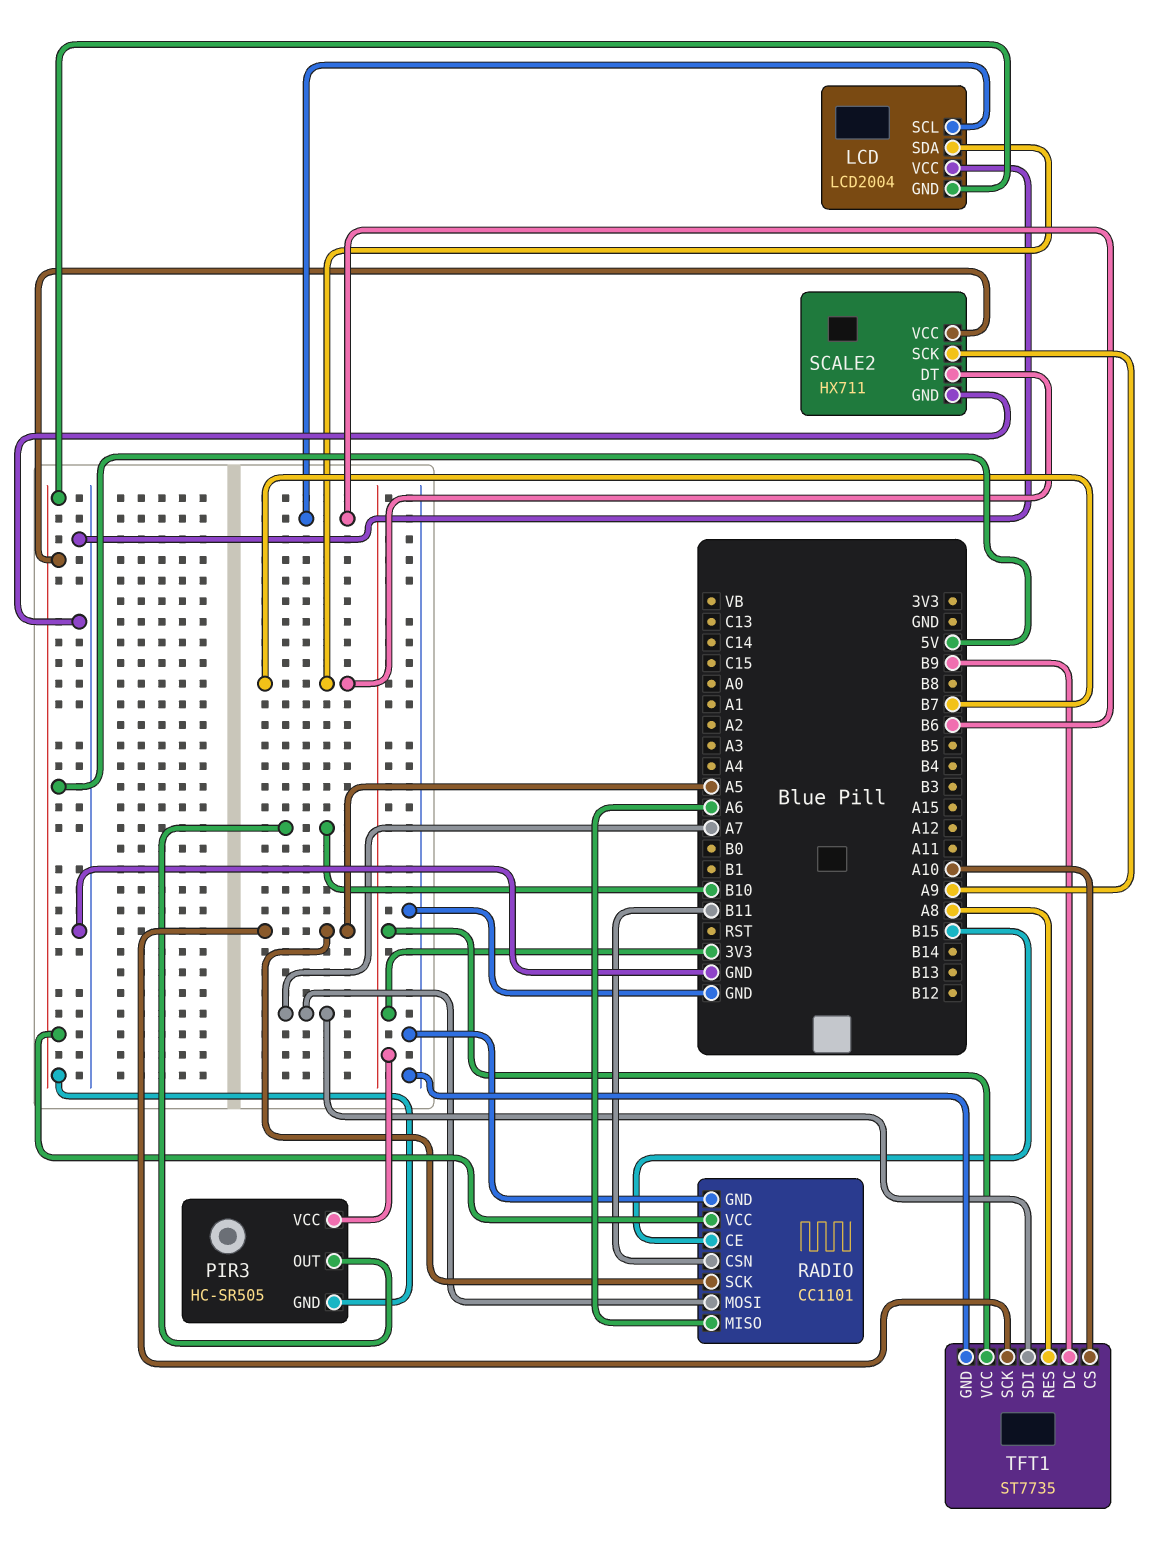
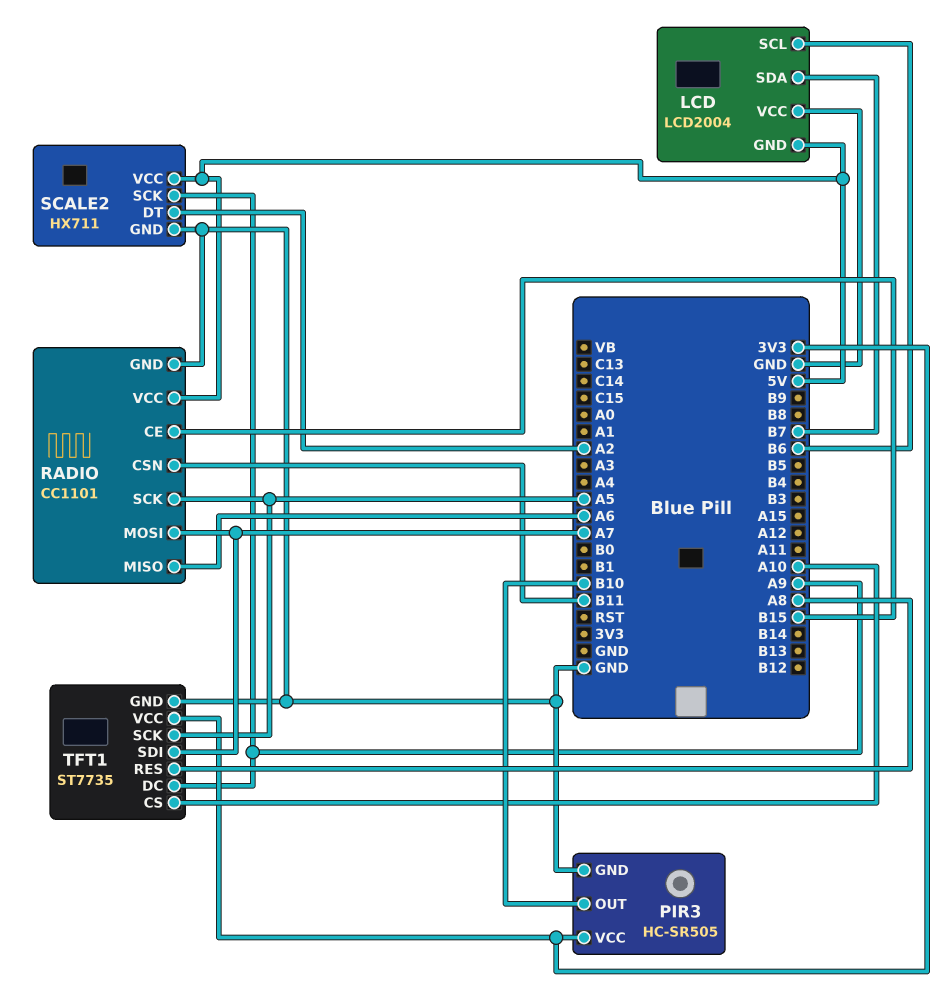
PIR3 pin GND: 5V -> GND
SCALE2 pin DT: B7 -> A2
TFT1 pin DC: B9 -> A9

